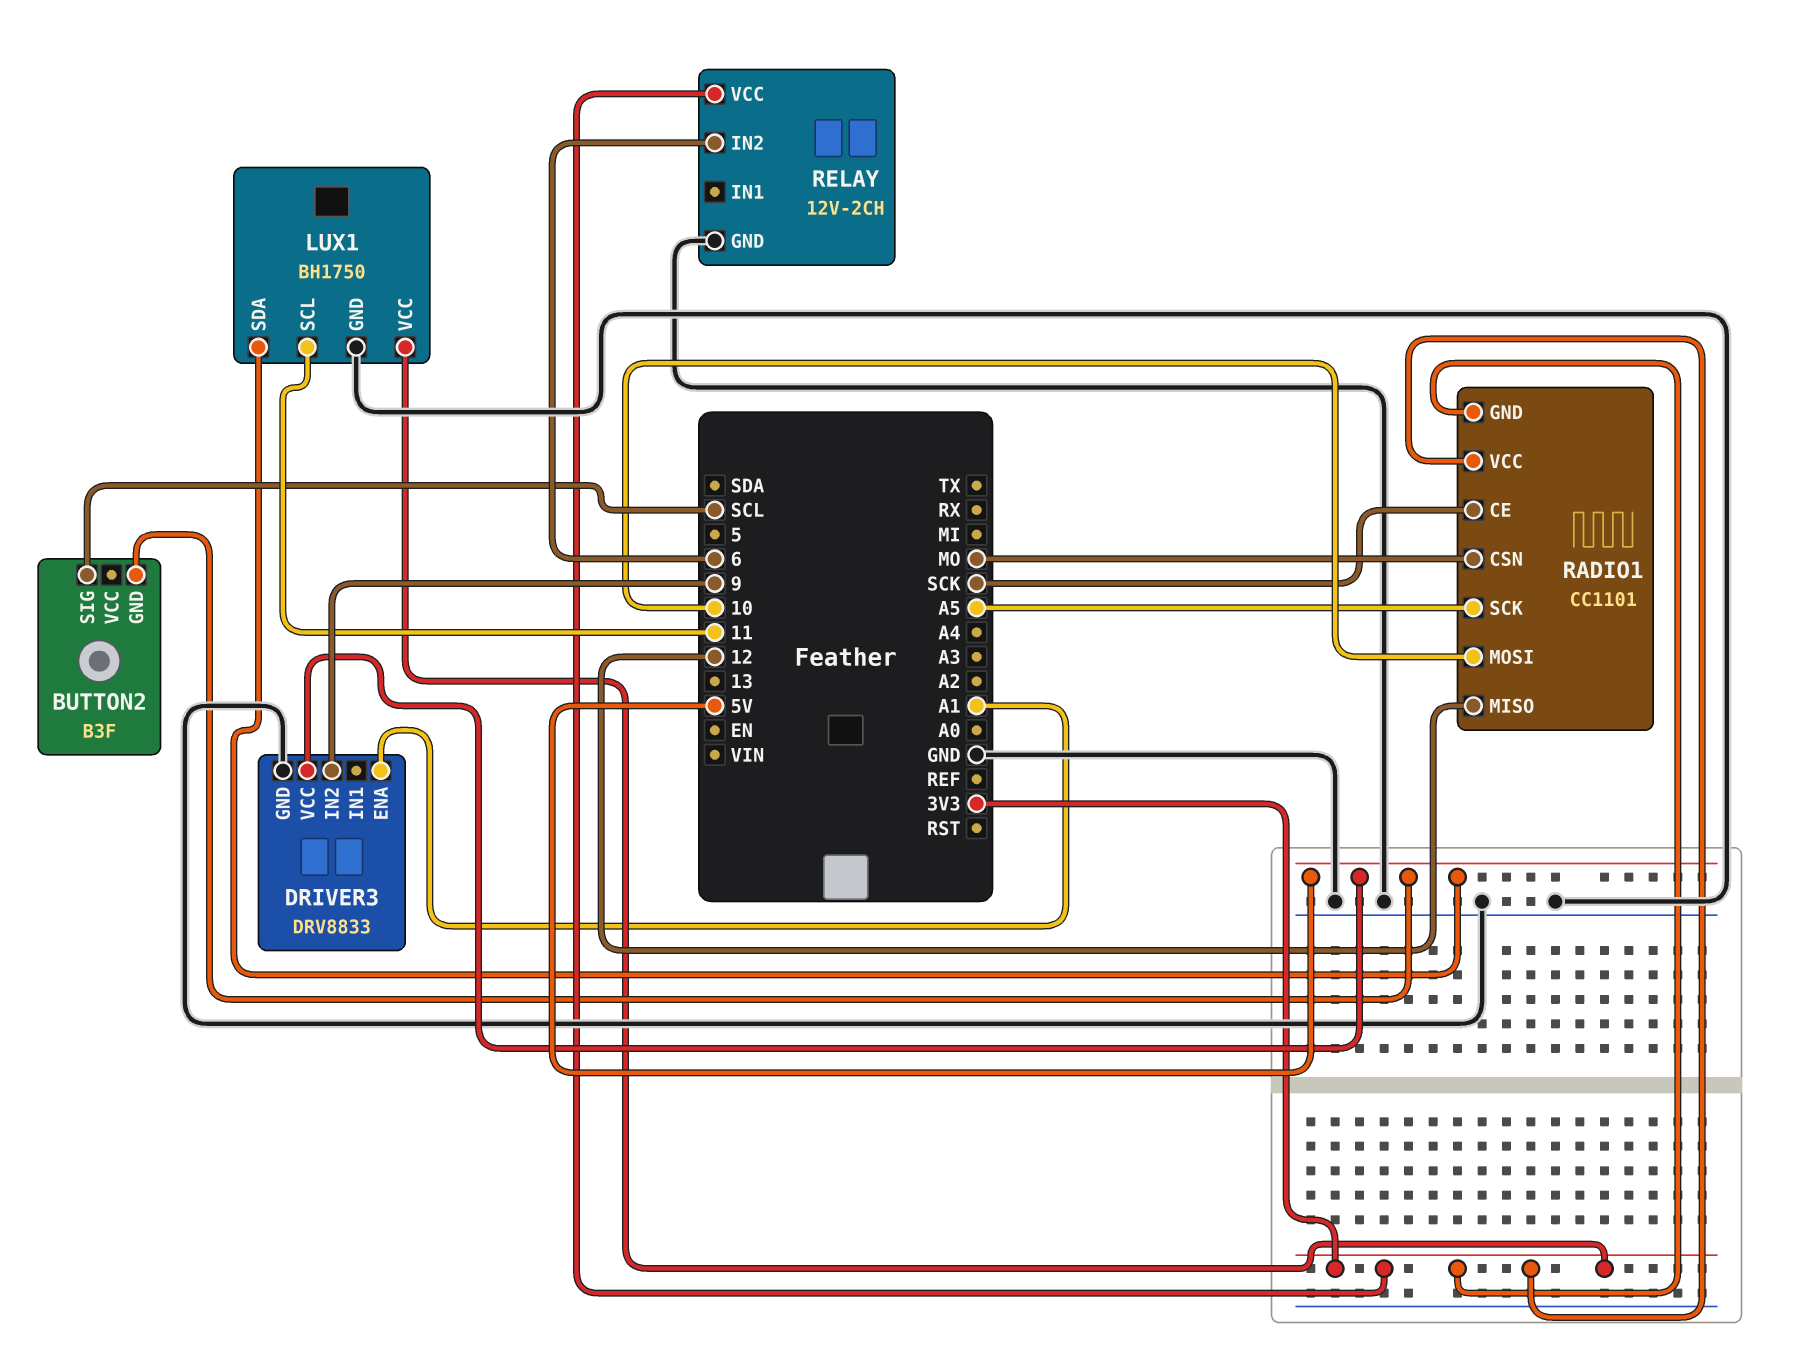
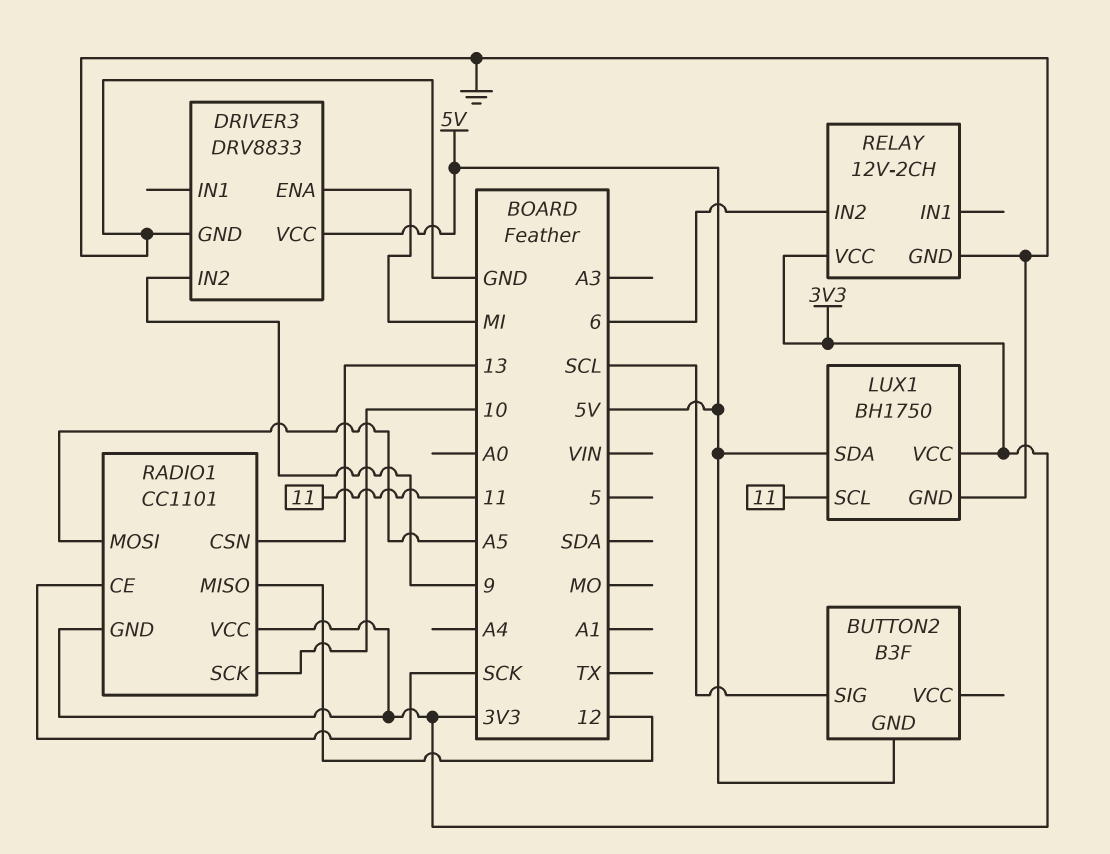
DRIVER3 pin ENA: A1 -> MI
RADIO1 pin CSN: MO -> 13
RADIO1 pin MOSI: 10 -> A5
RADIO1 pin SCK: A5 -> 10

